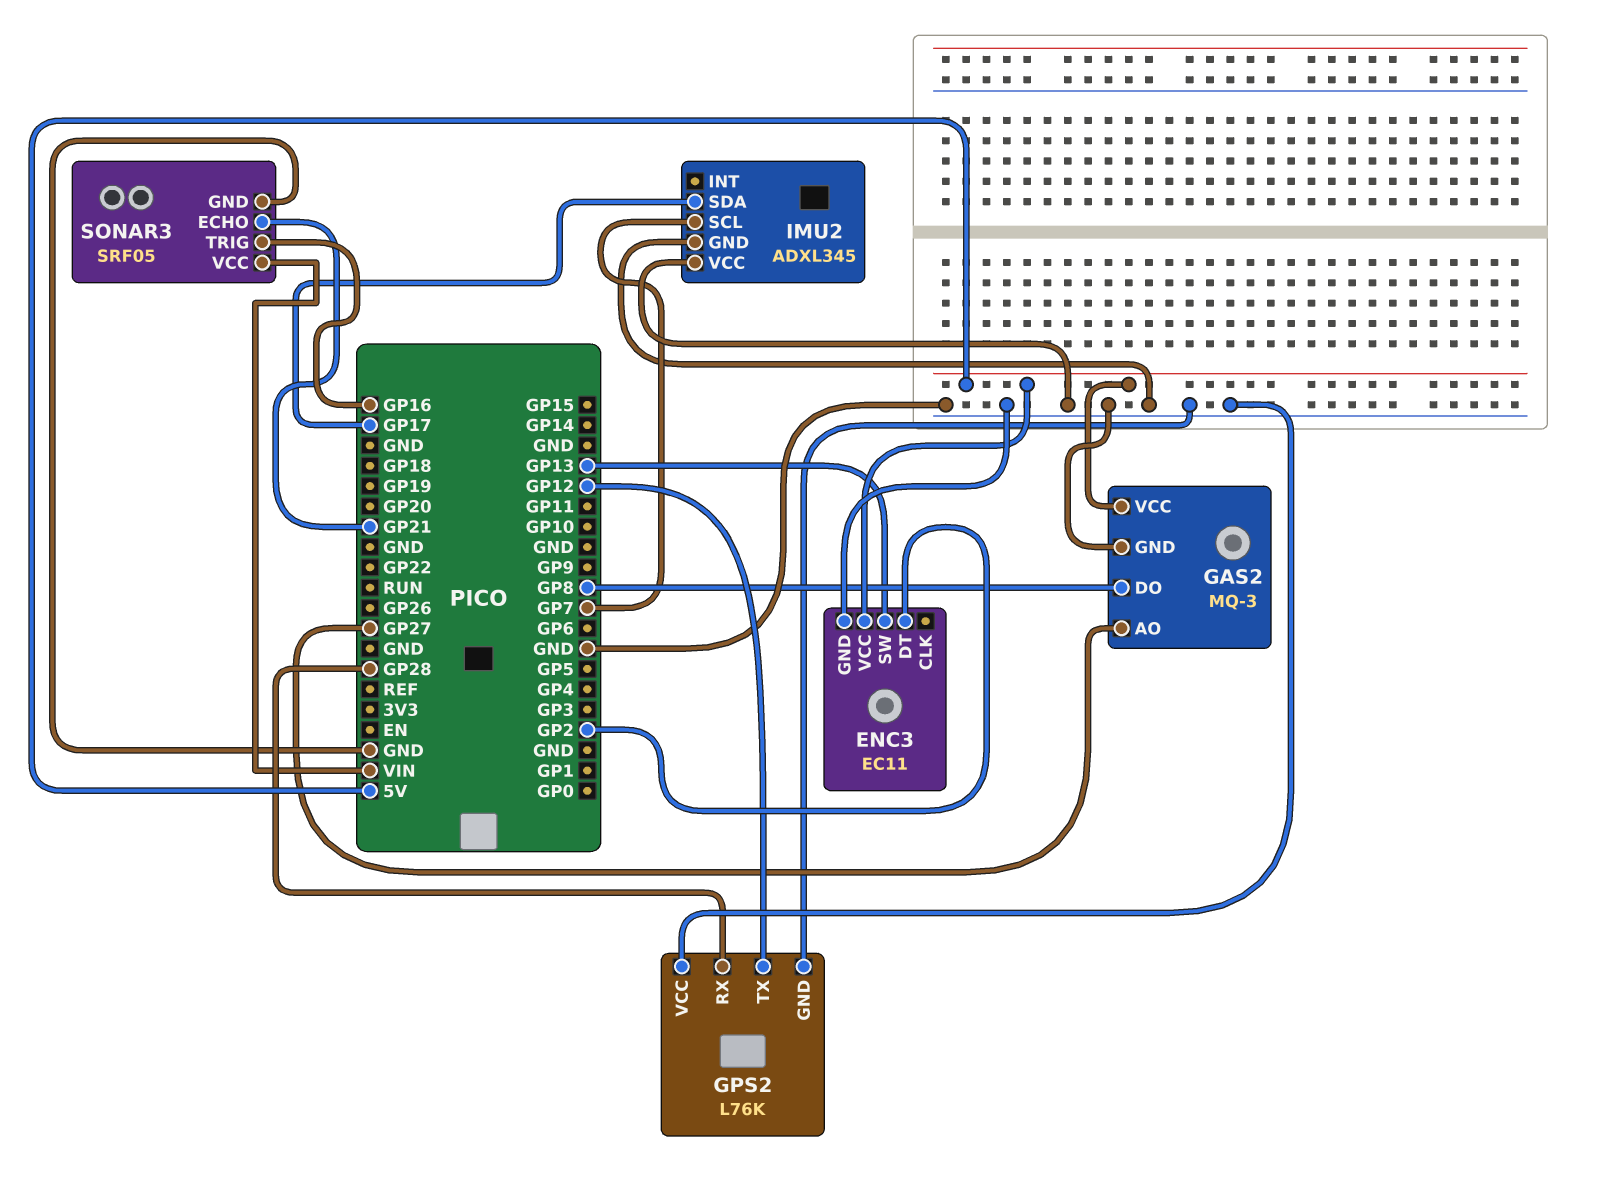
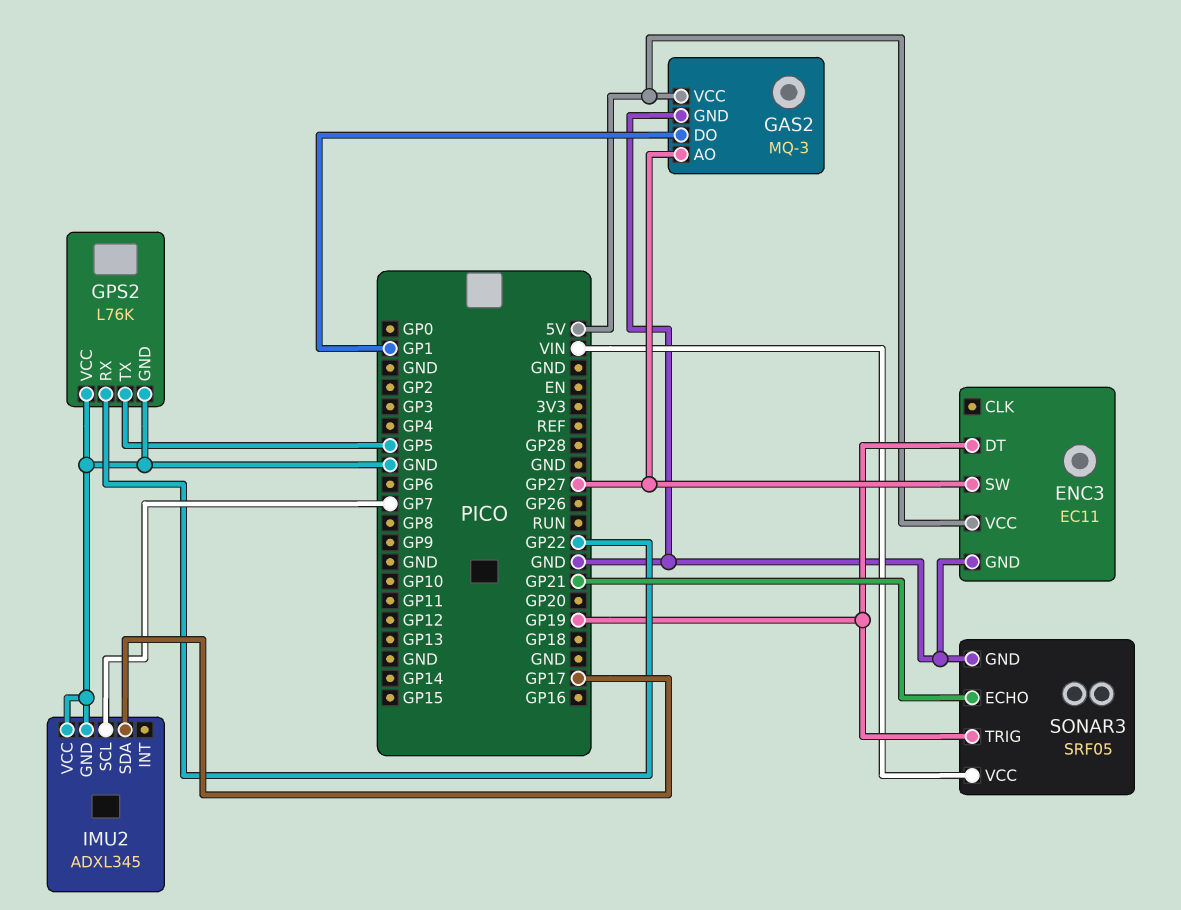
ENC3 pin DT: GP2 -> GP19
ENC3 pin SW: GP13 -> GP27
GAS2 pin DO: GP8 -> GP1
GPS2 pin RX: GP28 -> GP22
GPS2 pin TX: GP12 -> GP5
SONAR3 pin TRIG: GP16 -> GP19

